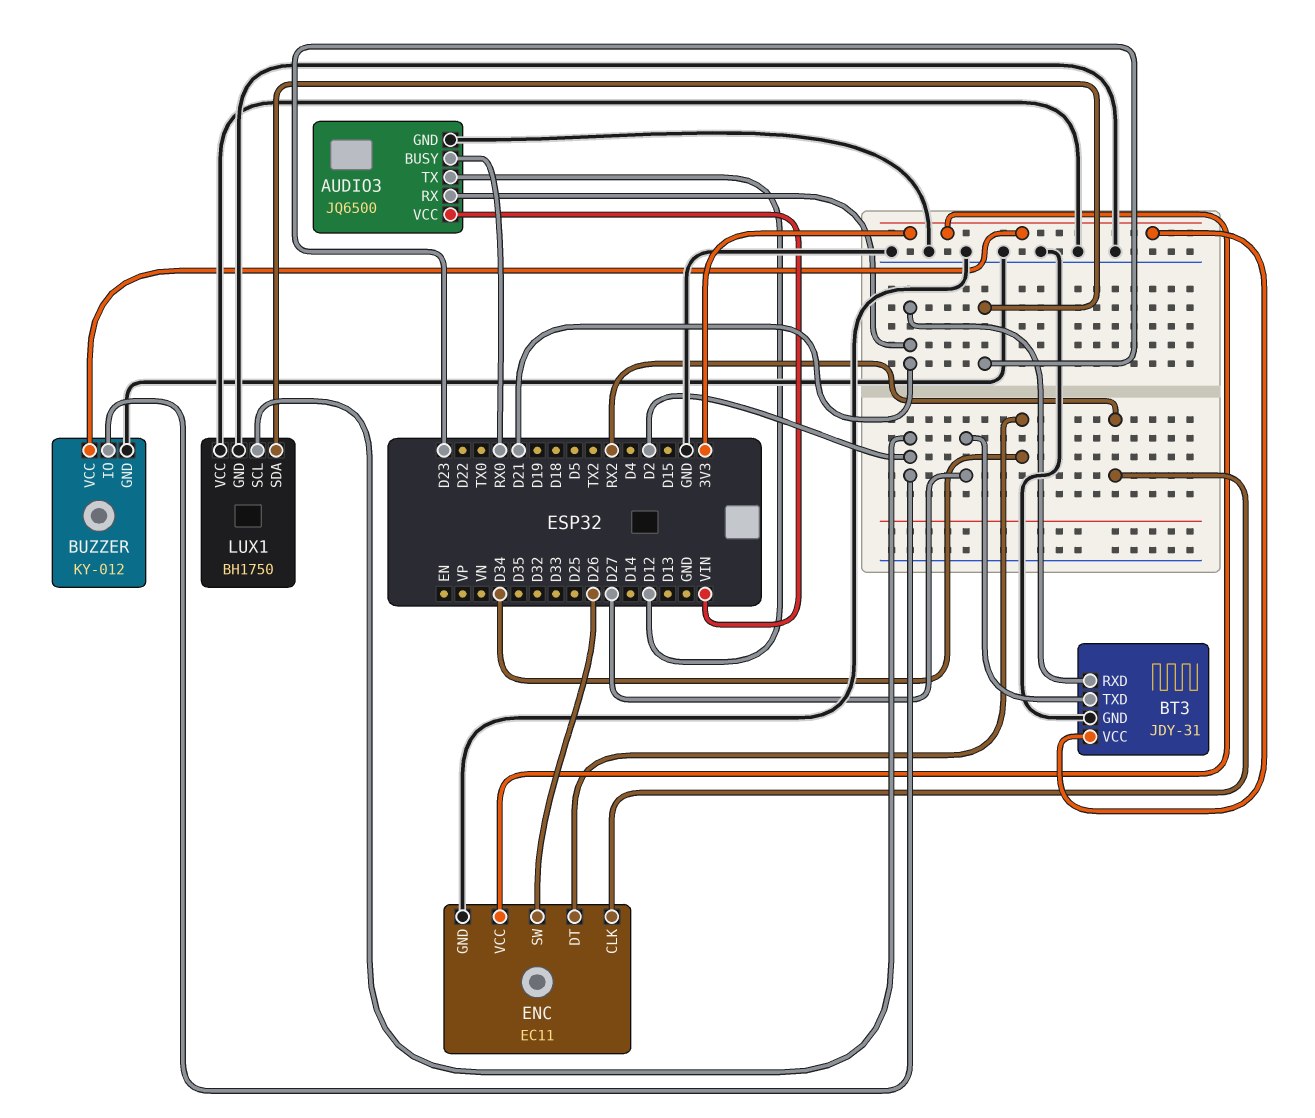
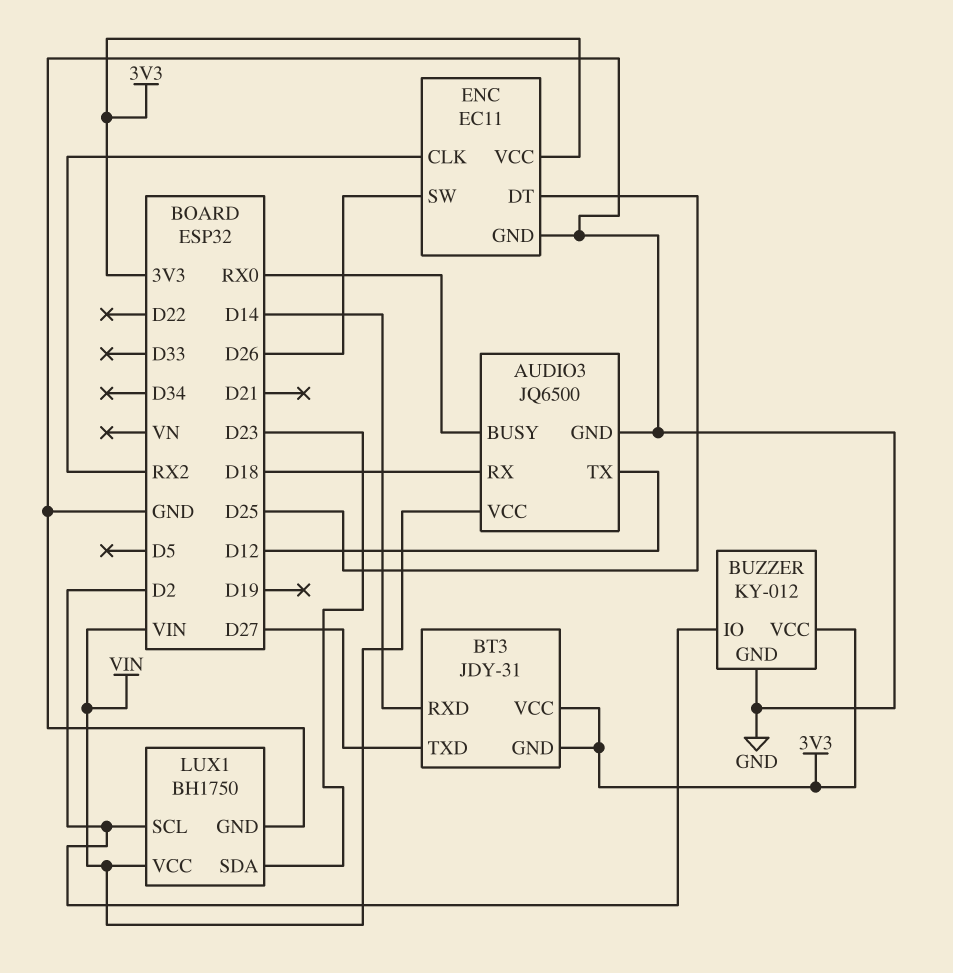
AUDIO3 pin RX: D21 -> D18
BT3 pin GND: GND -> 3V3
BT3 pin RXD: D21 -> D14
ENC pin DT: D34 -> D25
LUX1 pin VCC: GND -> VIN

